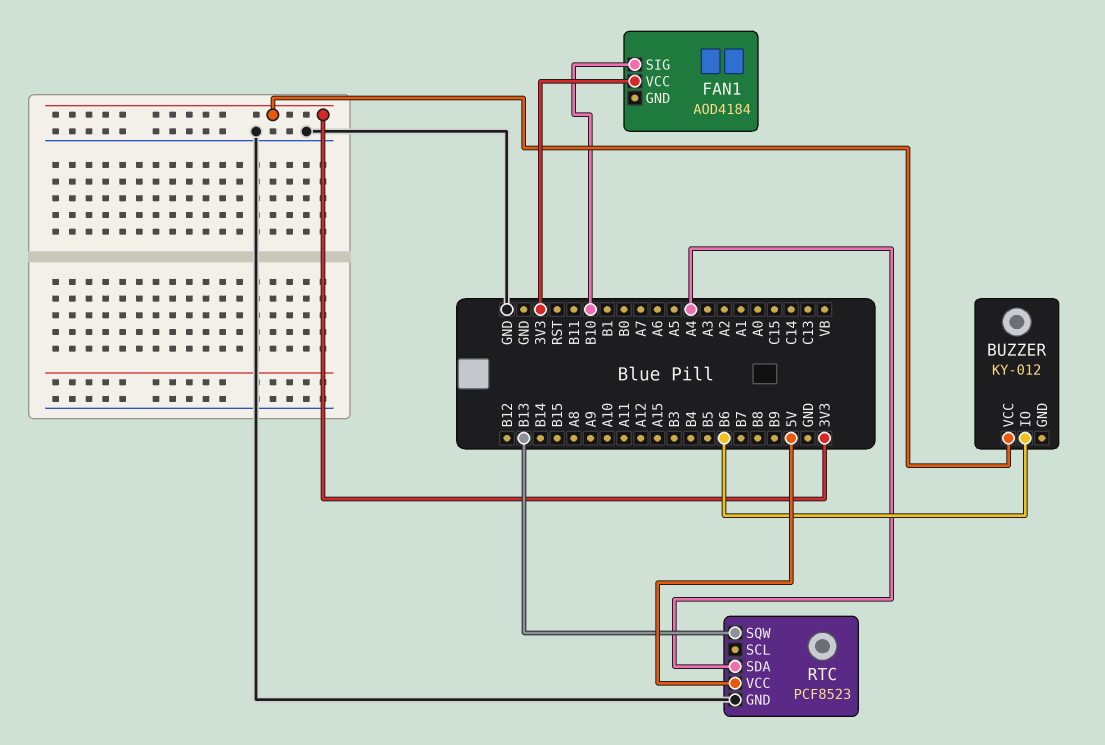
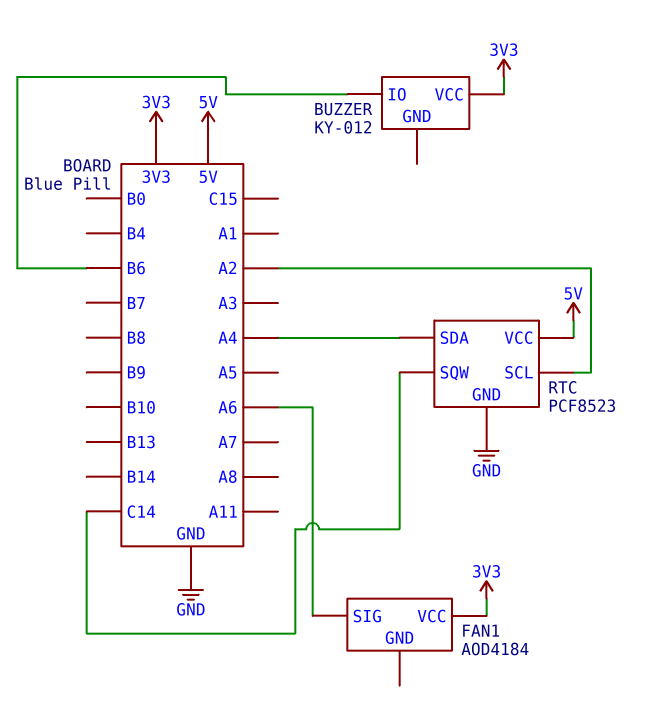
FAN1 pin SIG: B10 -> A6
RTC pin SCL: none -> A2
RTC pin SQW: B13 -> C14

